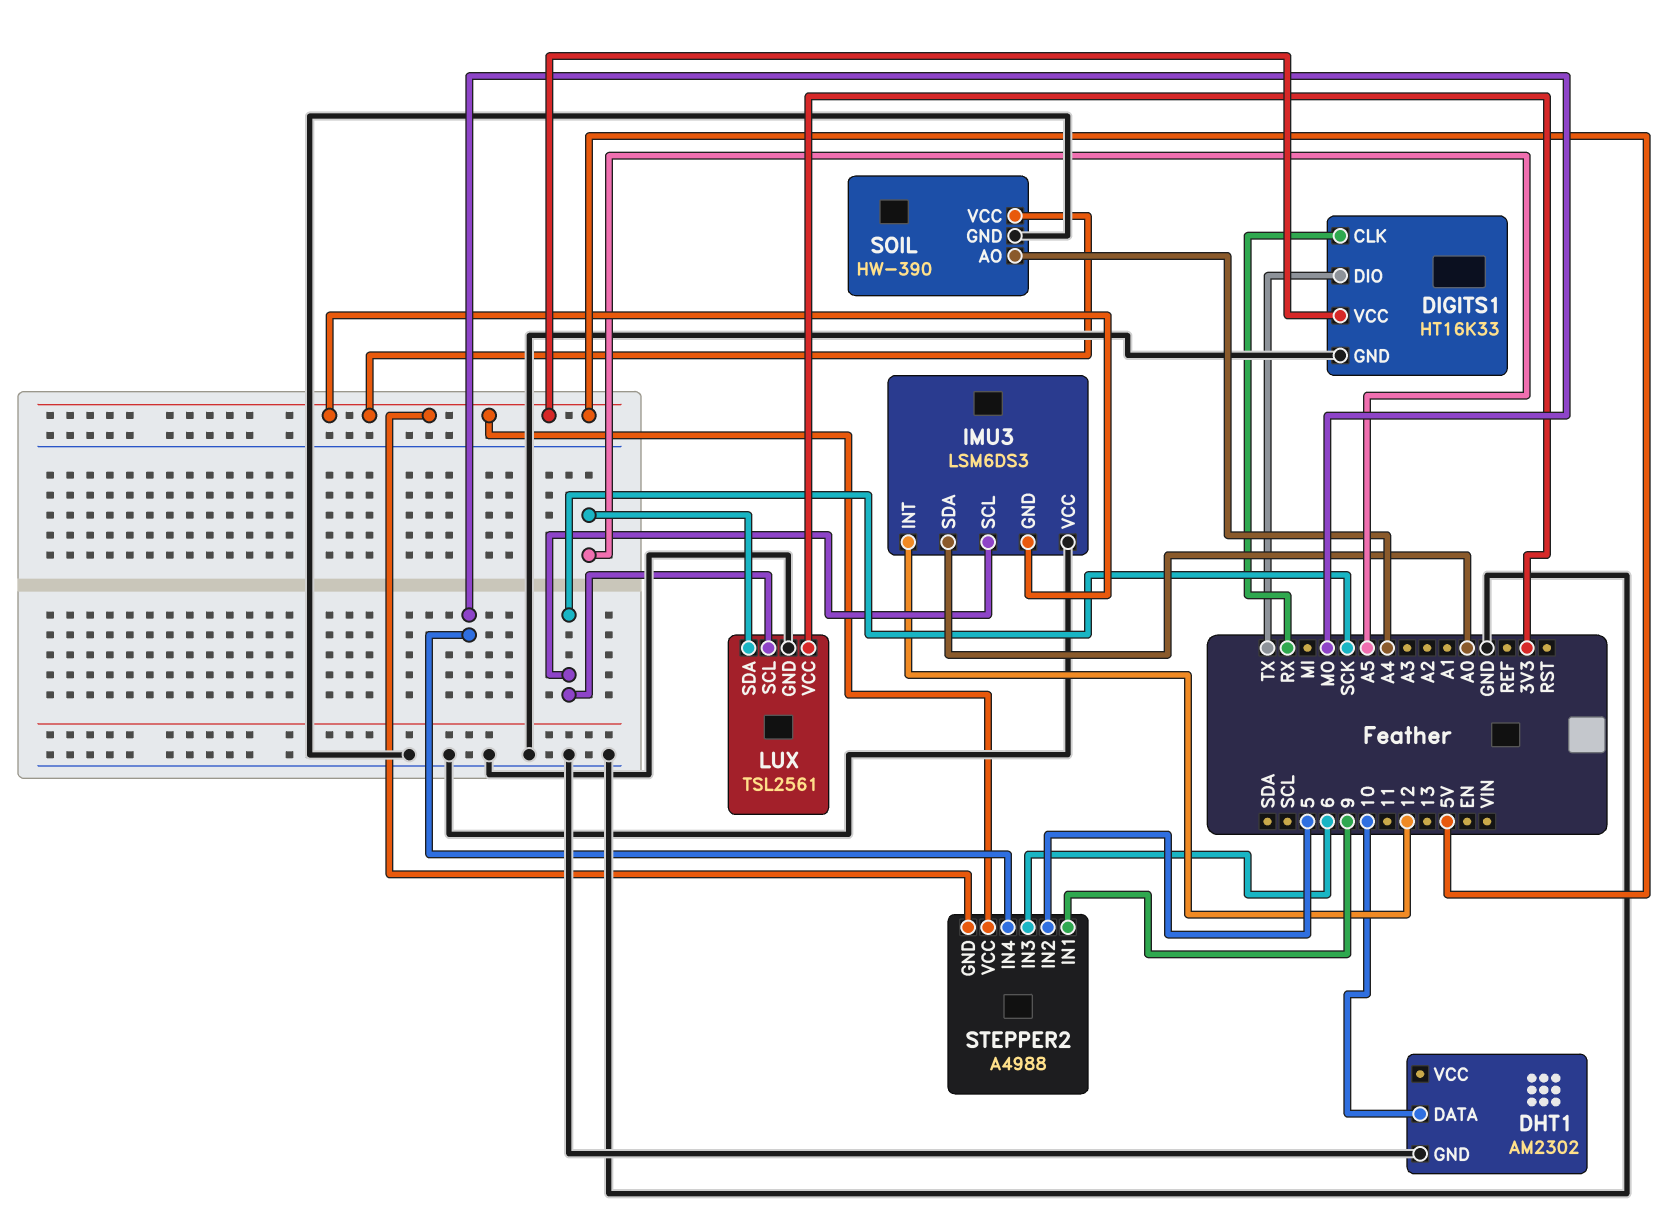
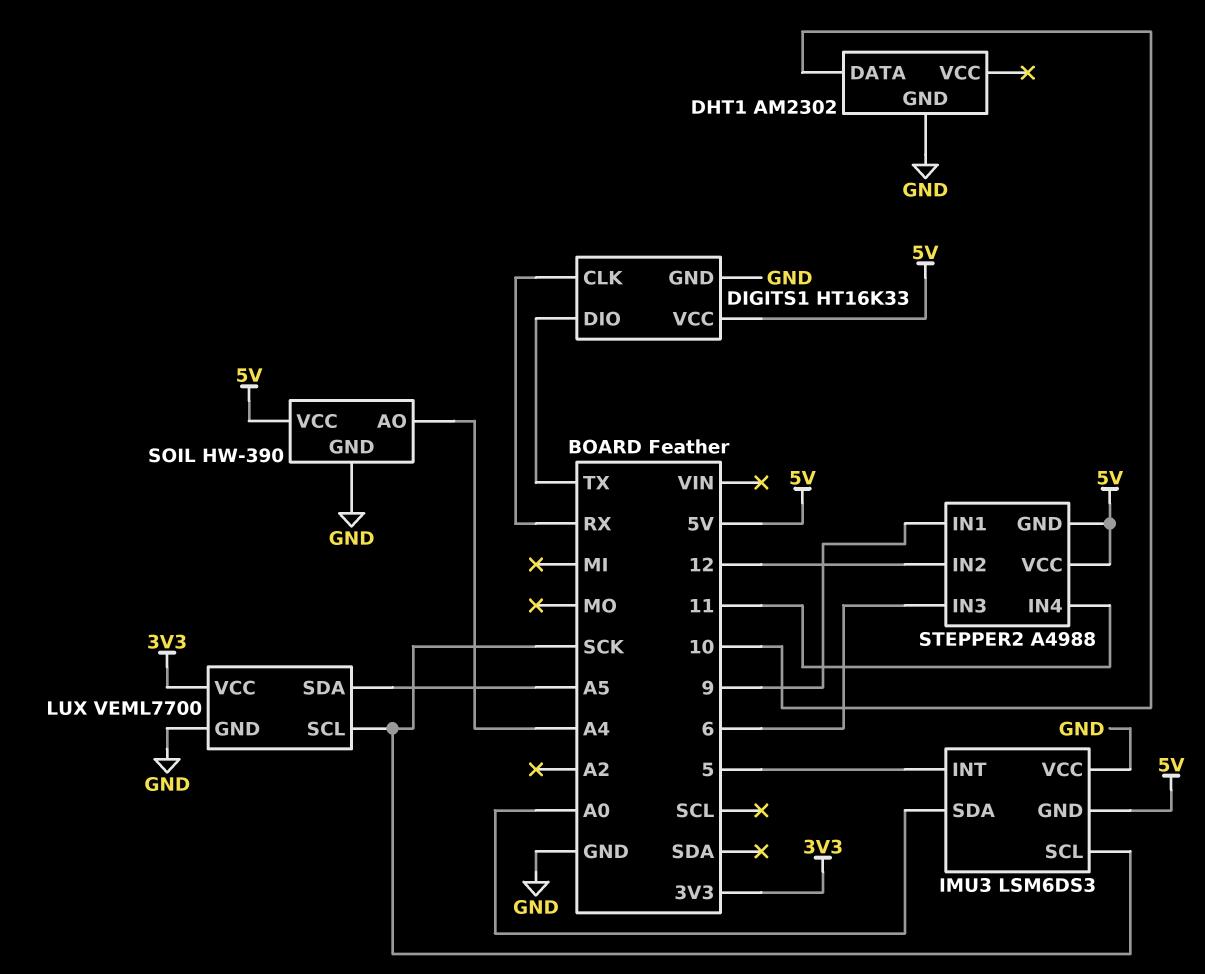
IMU3 pin INT: 12 -> 5
LUX: TSL2561 -> VEML7700
STEPPER2 pin IN2: 5 -> 12
STEPPER2 pin IN4: MO -> 11

